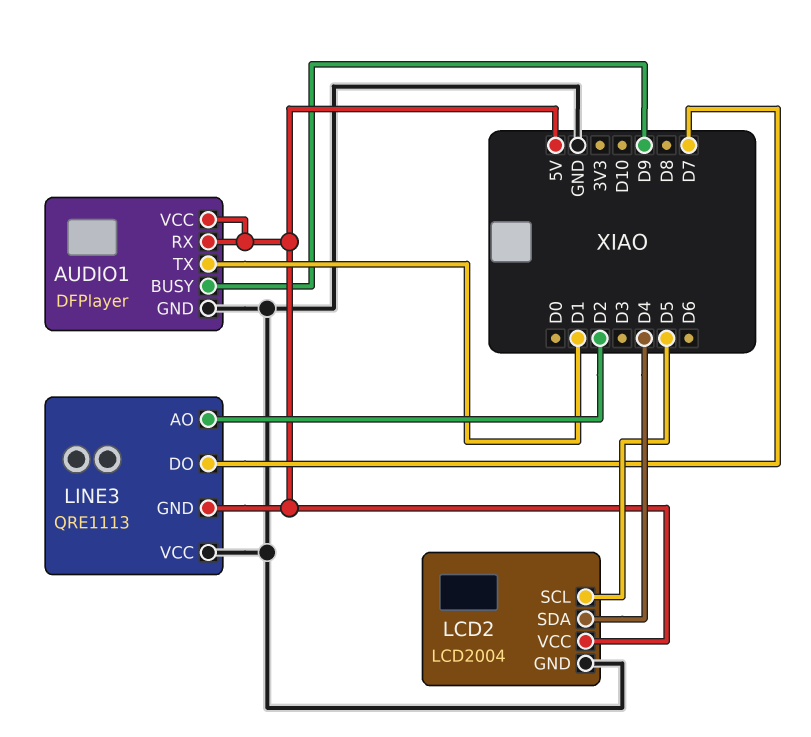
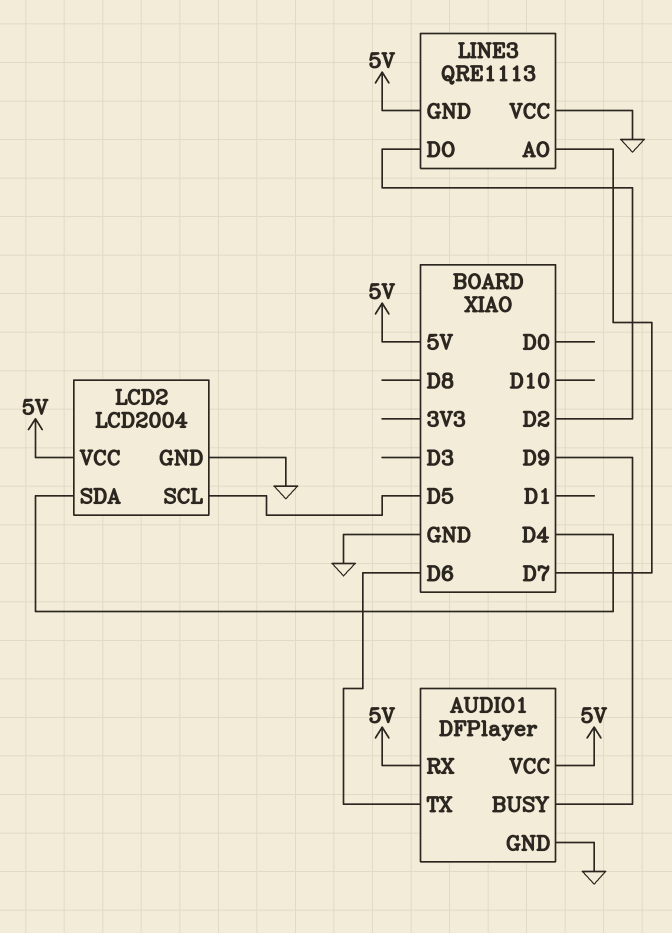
AUDIO1 pin TX: D1 -> D6
LINE3 pin AO: D2 -> D7
LINE3 pin DO: D7 -> D2

